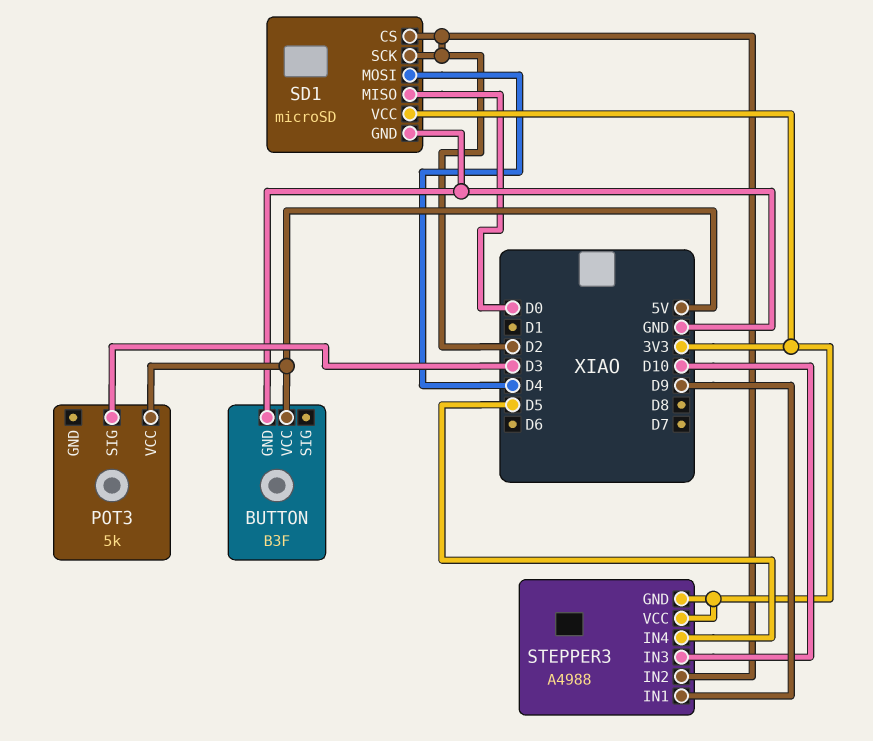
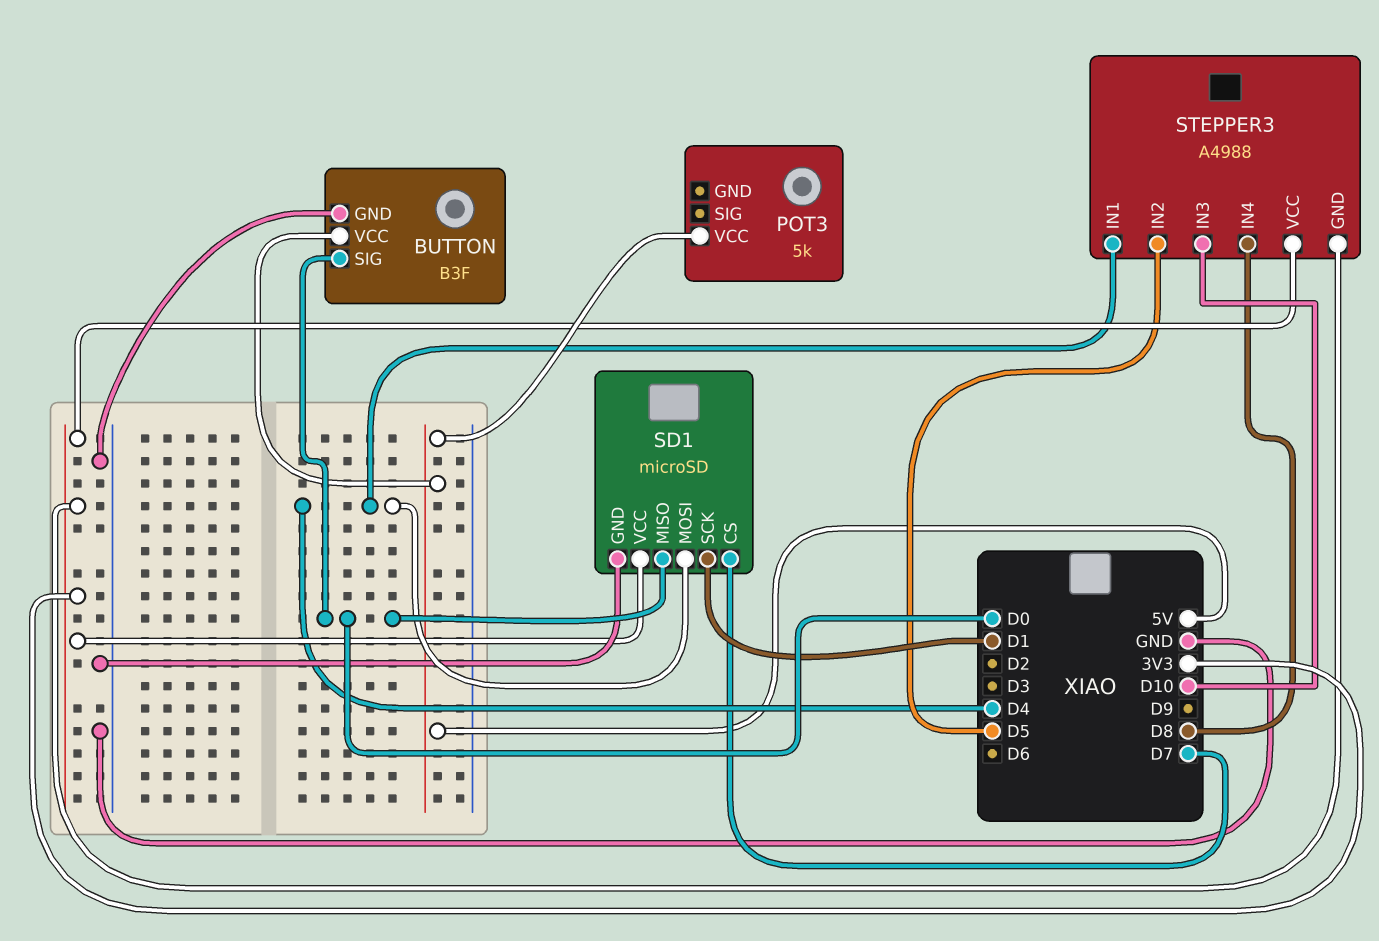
BUTTON pin SIG: none -> D0
POT3 pin SIG: D3 -> none
SD1 pin CS: D2 -> D7
SD1 pin SCK: D2 -> D1
STEPPER3 pin IN1: D9 -> D4
STEPPER3 pin IN2: D2 -> D5
STEPPER3 pin IN4: D5 -> D8

